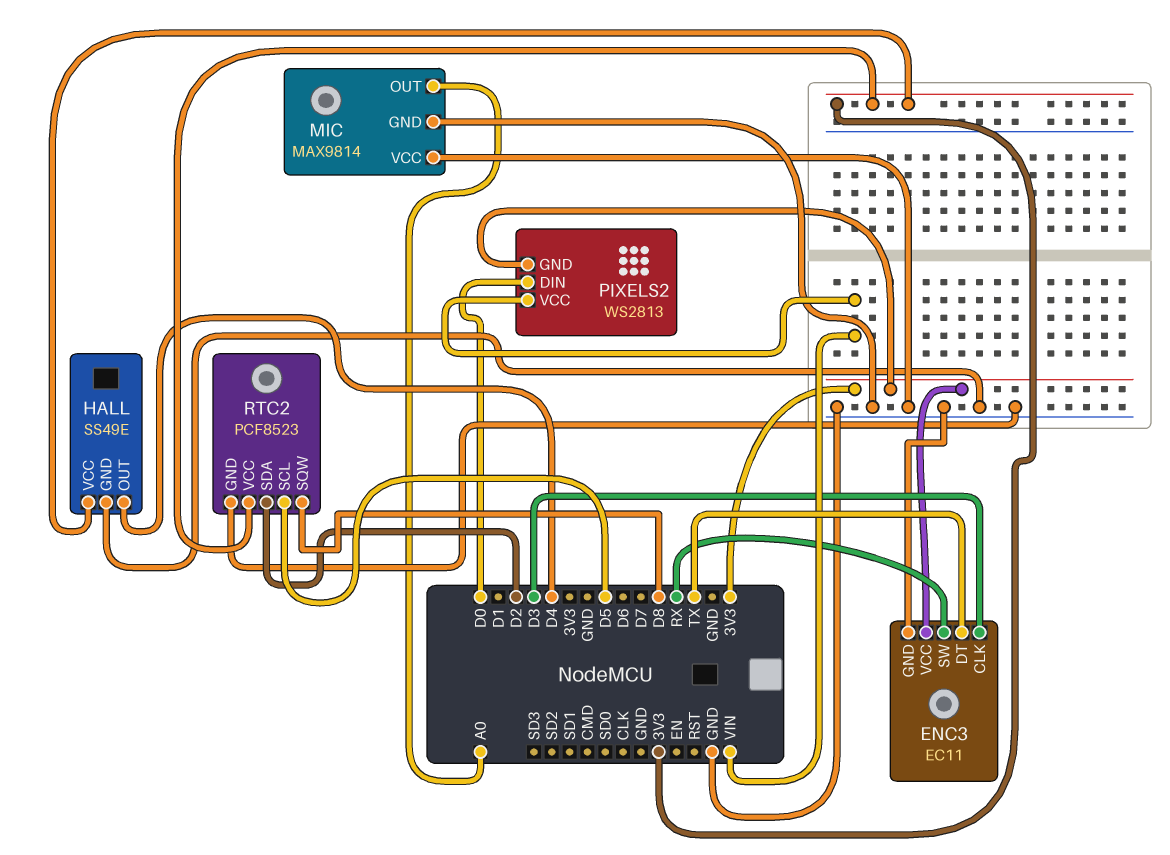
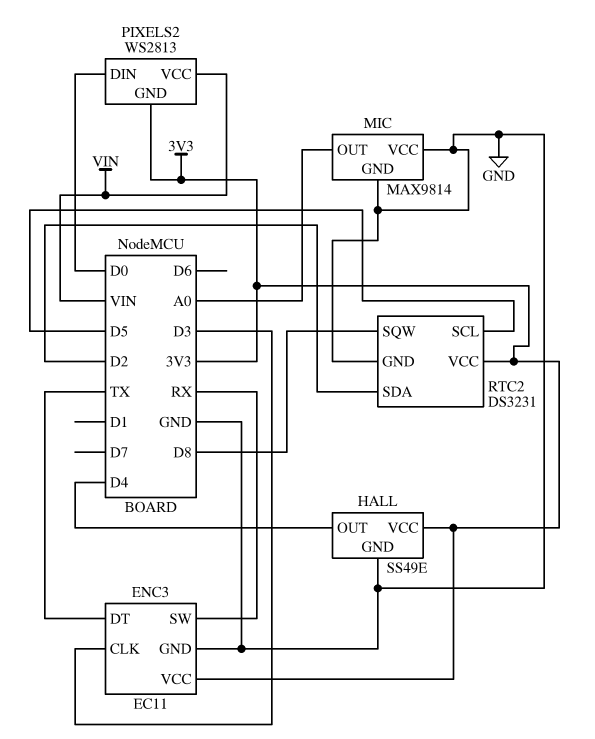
RTC2: PCF8523 -> DS3231

